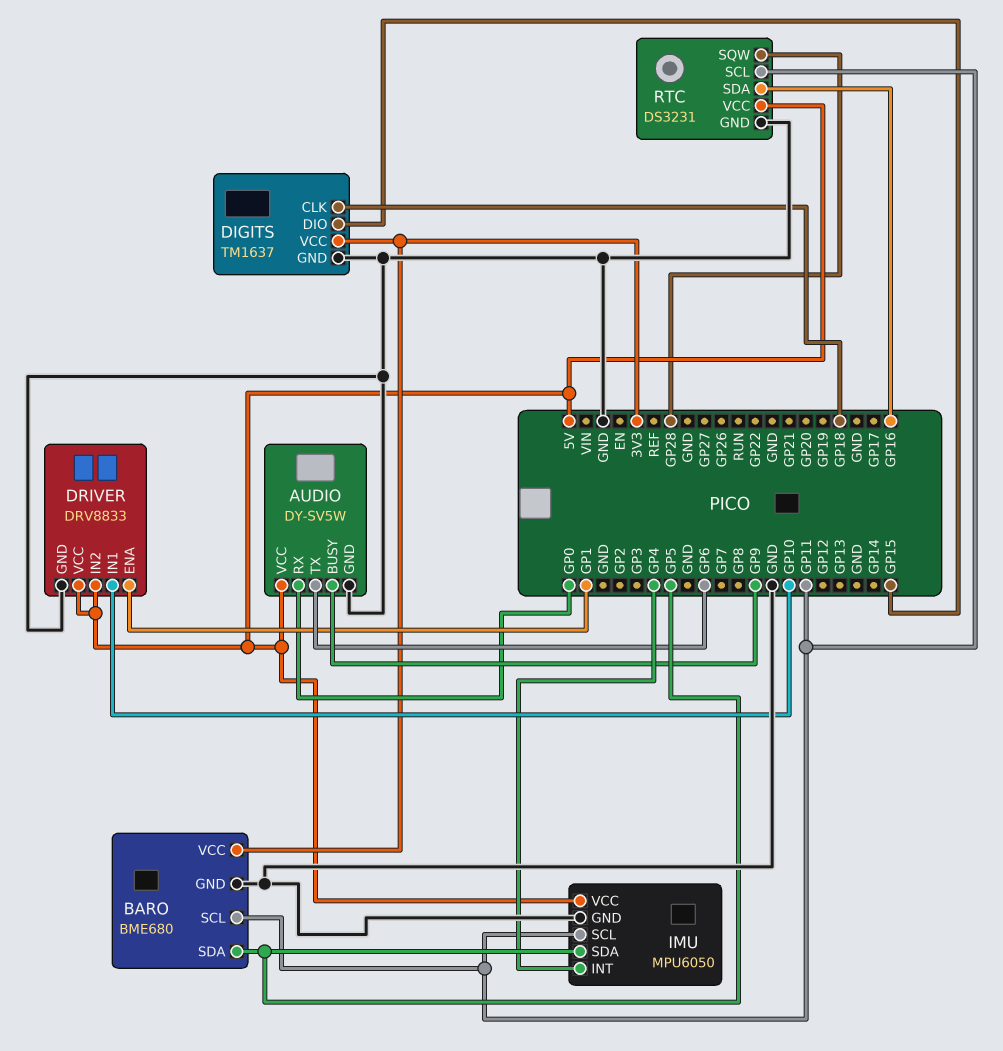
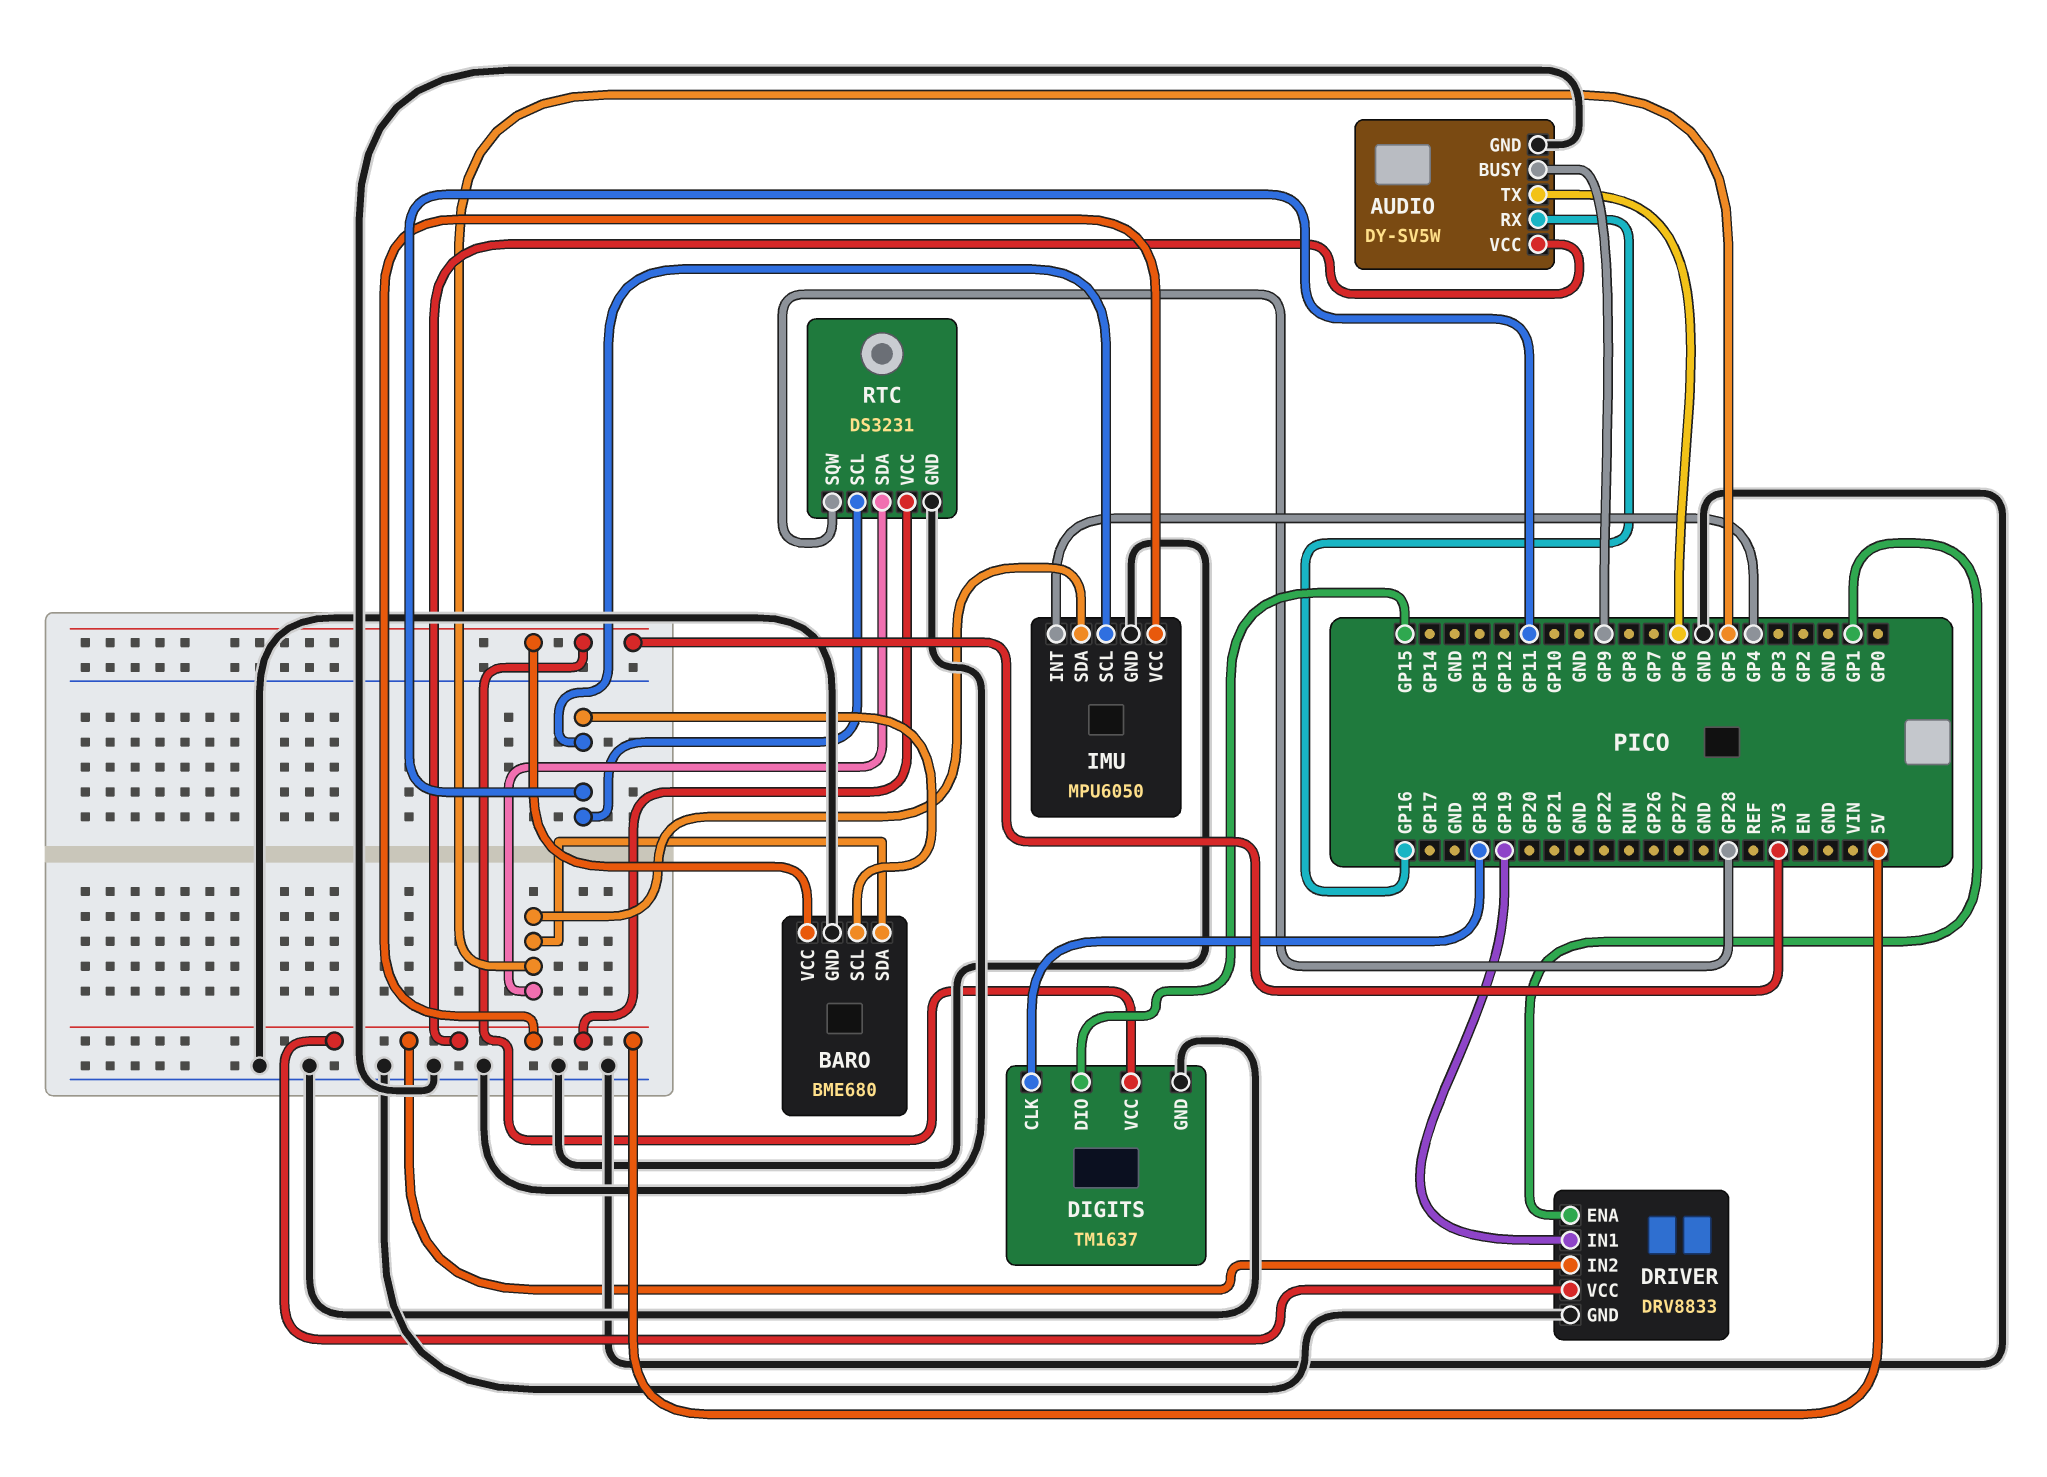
AUDIO pin RX: GP0 -> GP16
DRIVER pin IN1: GP10 -> GP19
RTC pin SDA: GP16 -> GP5

